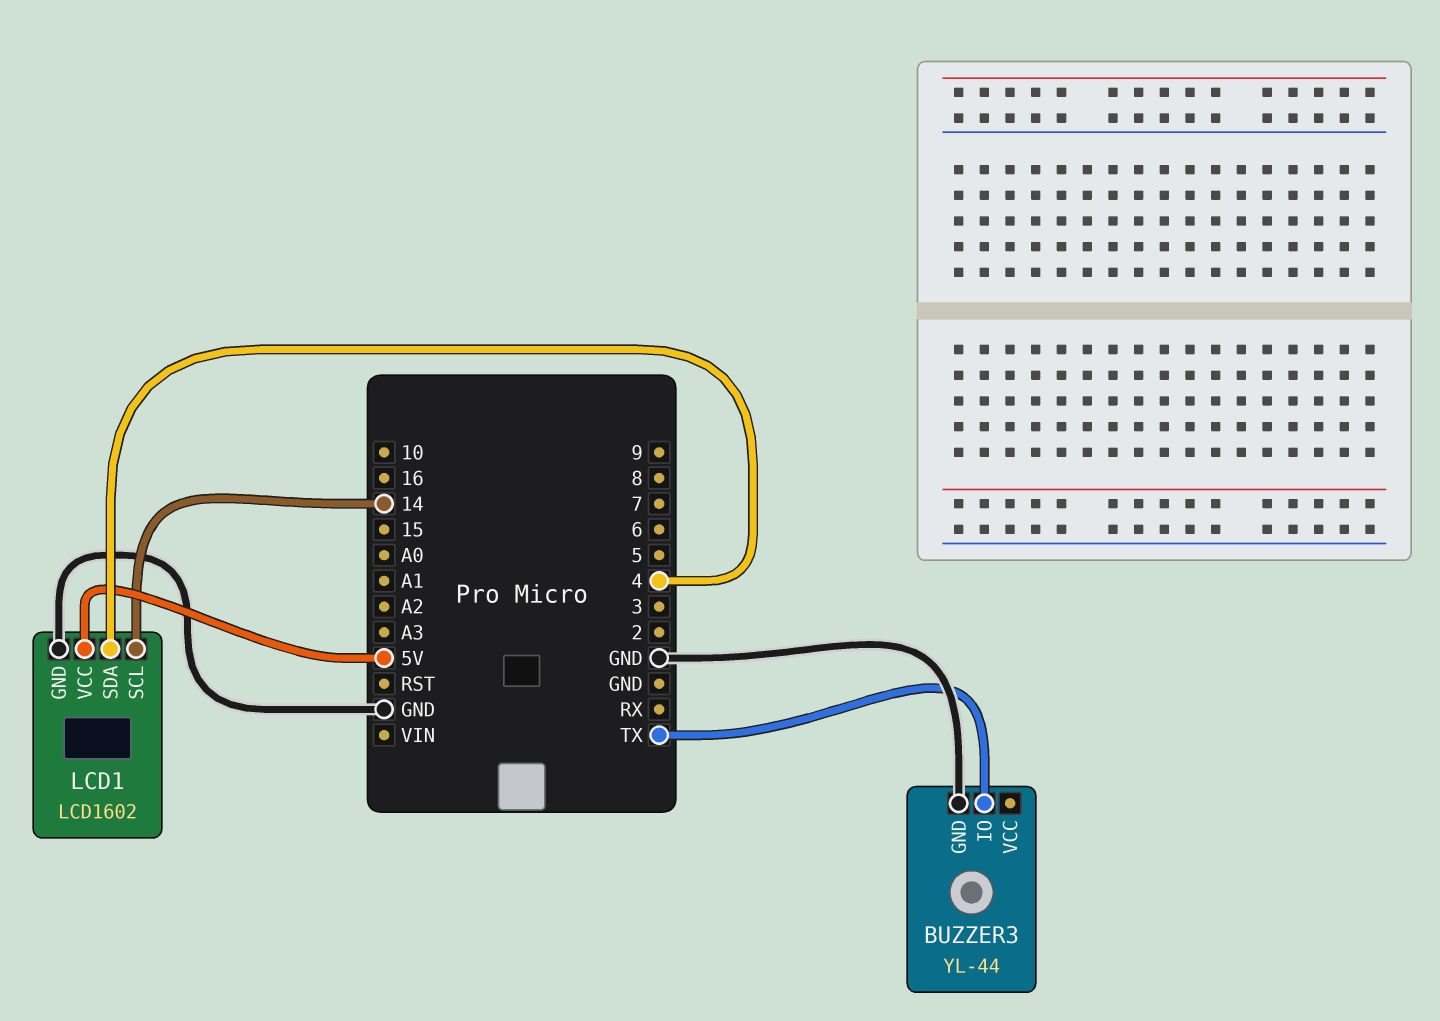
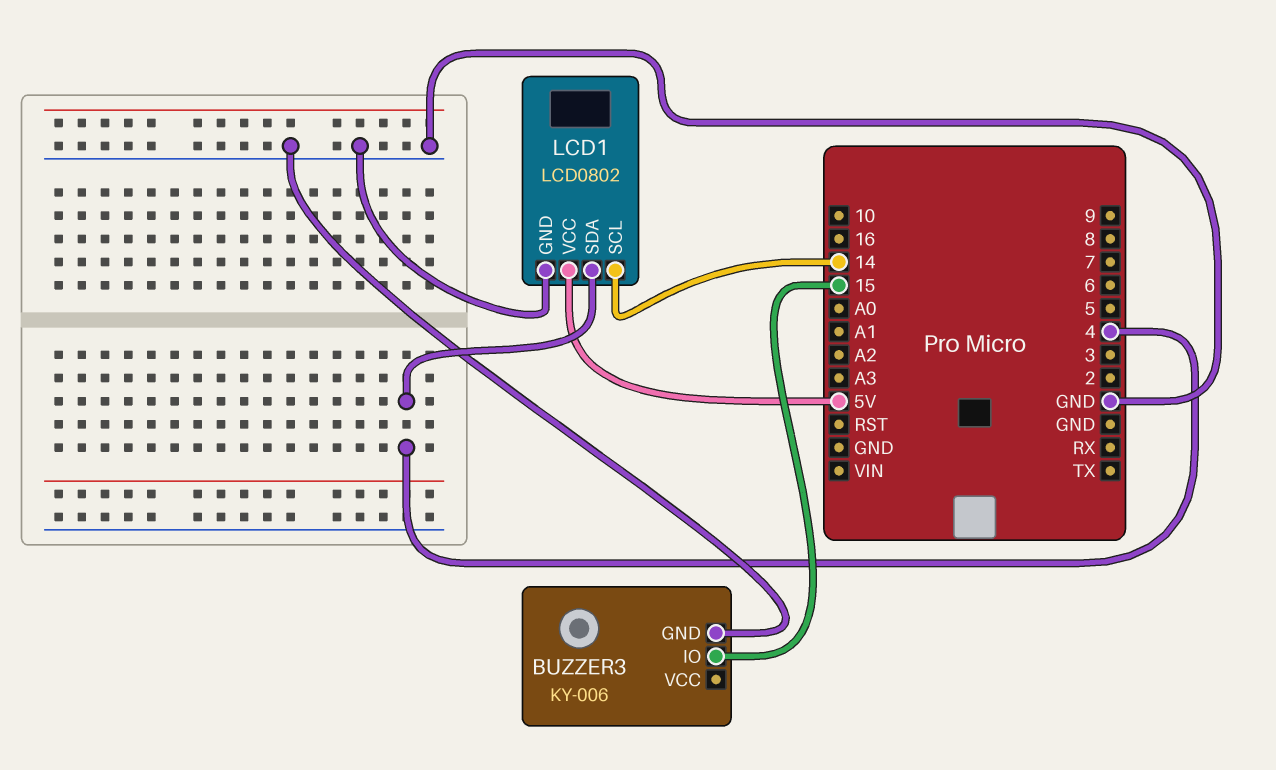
BUZZER3: YL-44 -> KY-006
BUZZER3 pin IO: TX -> 15
LCD1: LCD1602 -> LCD0802

